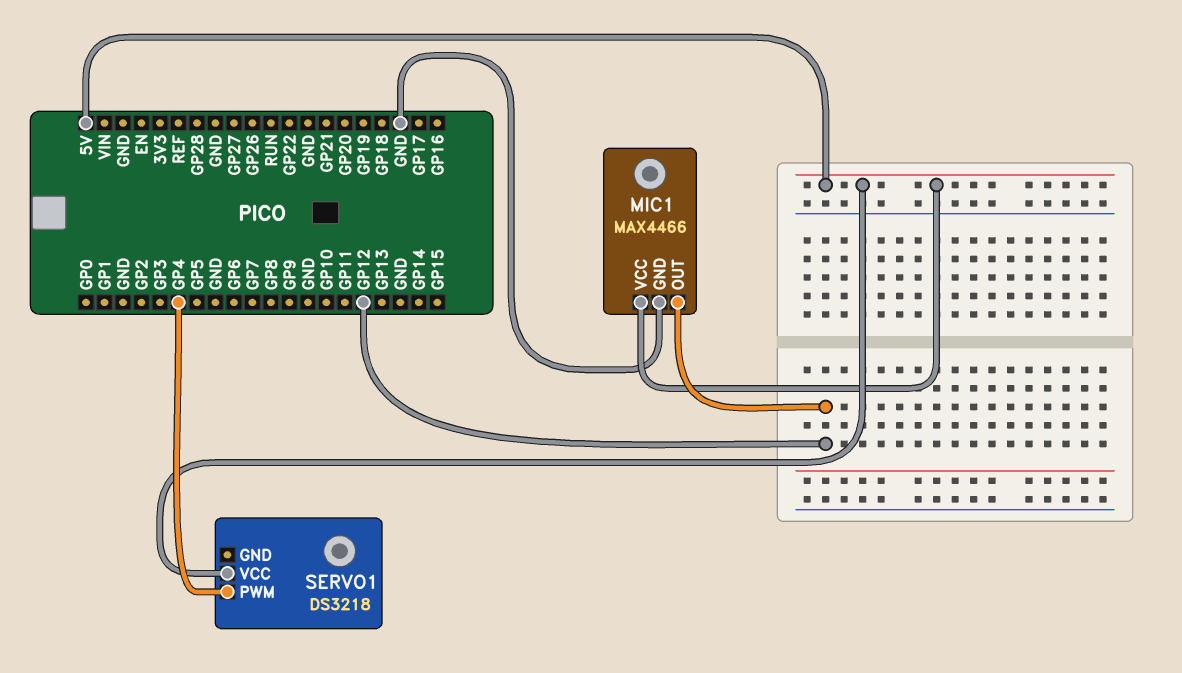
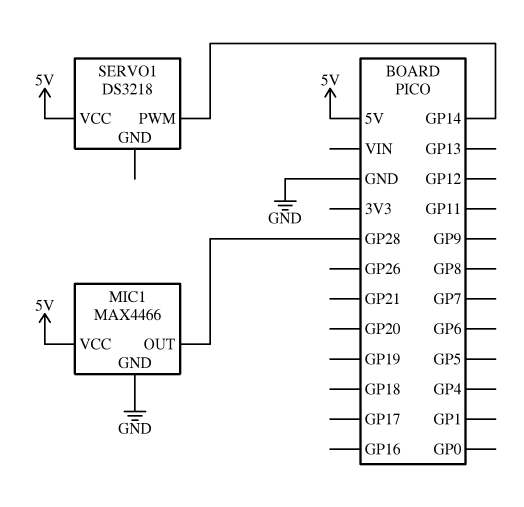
MIC1 pin OUT: GP12 -> GP28
SERVO1 pin PWM: GP4 -> GP14

